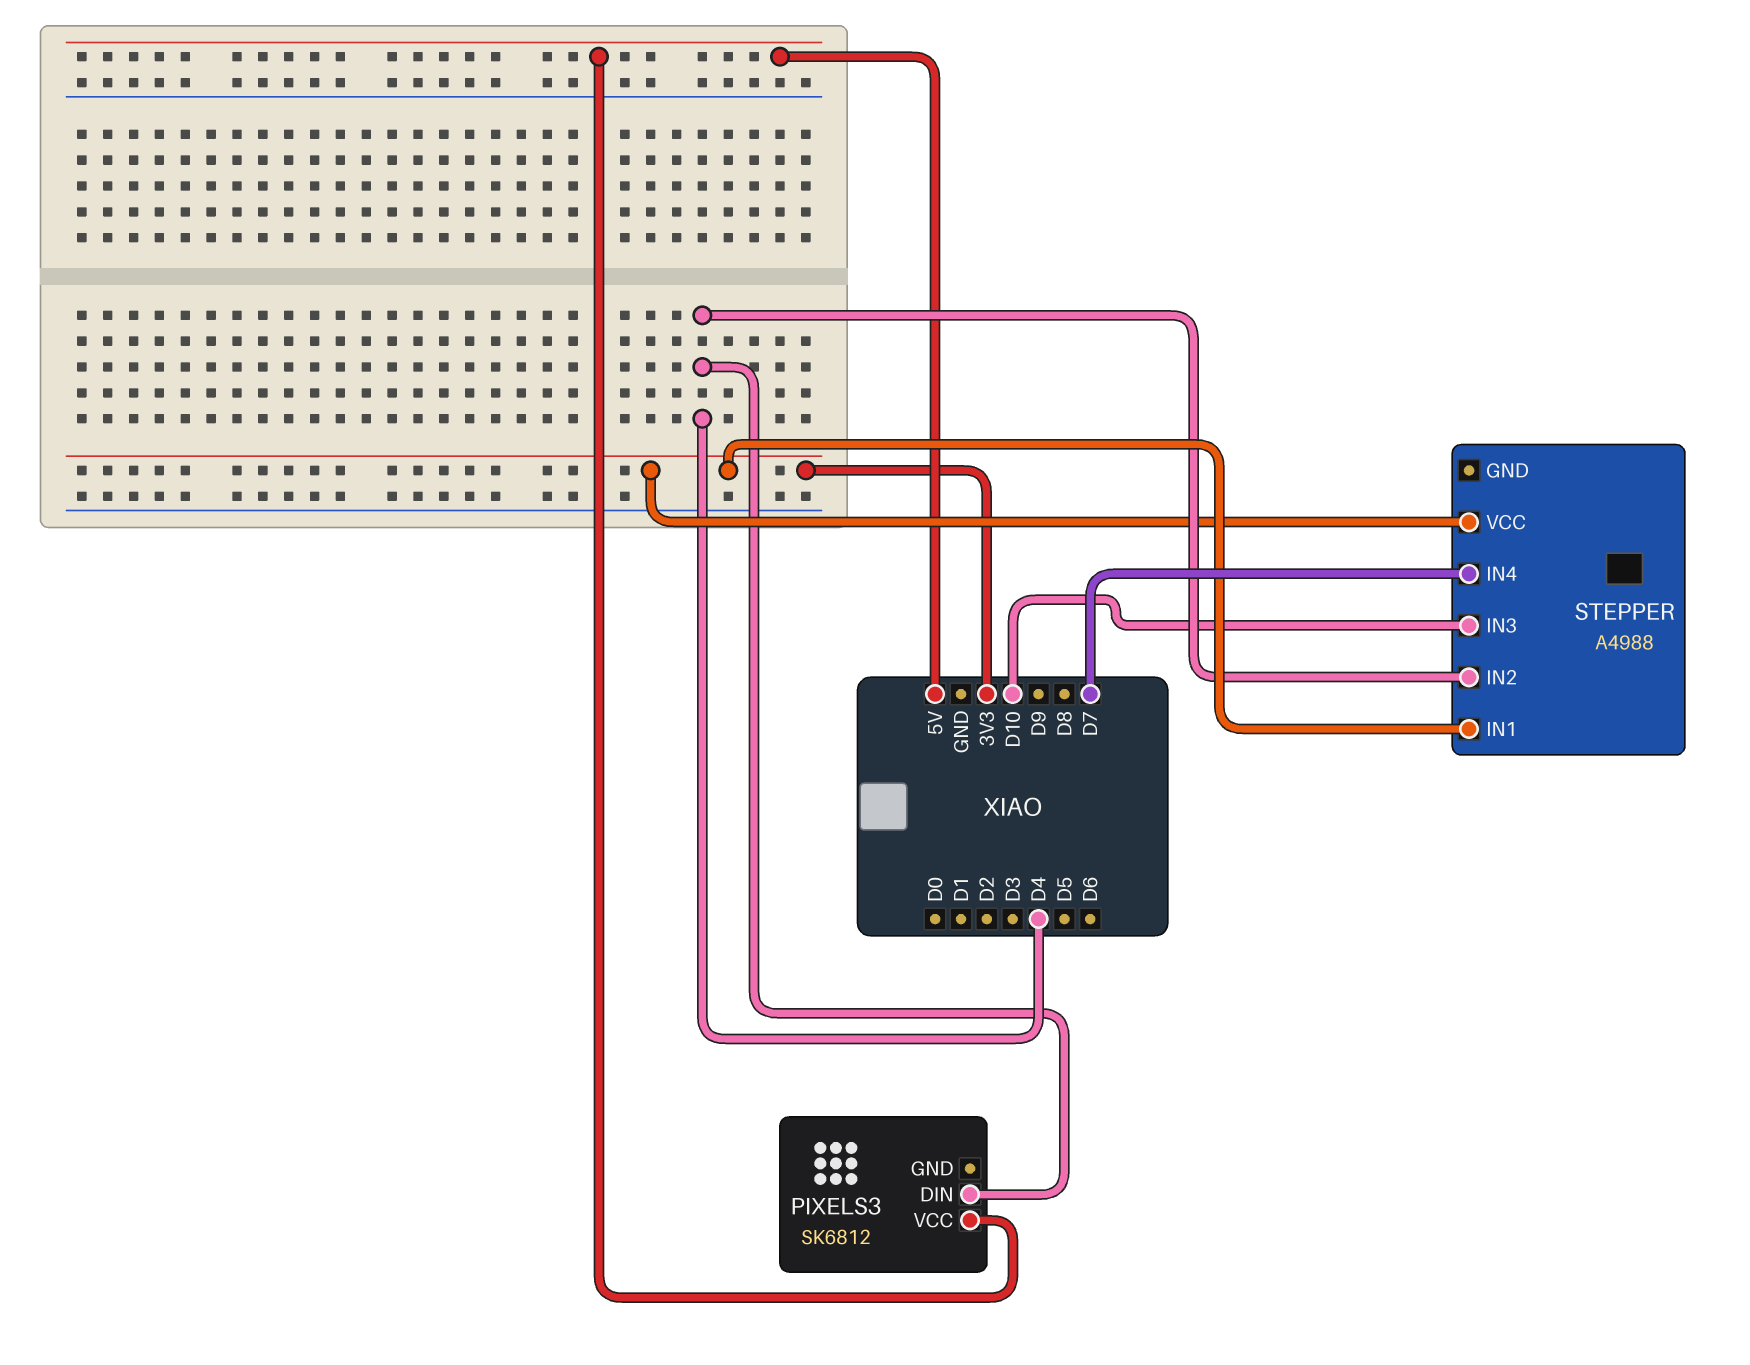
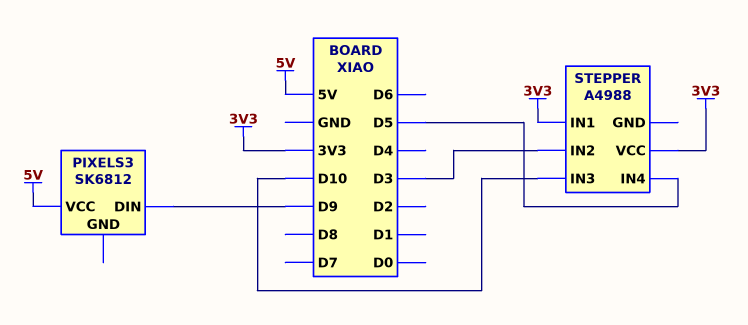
PIXELS3 pin DIN: D4 -> D9
STEPPER pin IN2: D4 -> D3
STEPPER pin IN4: D7 -> D5

